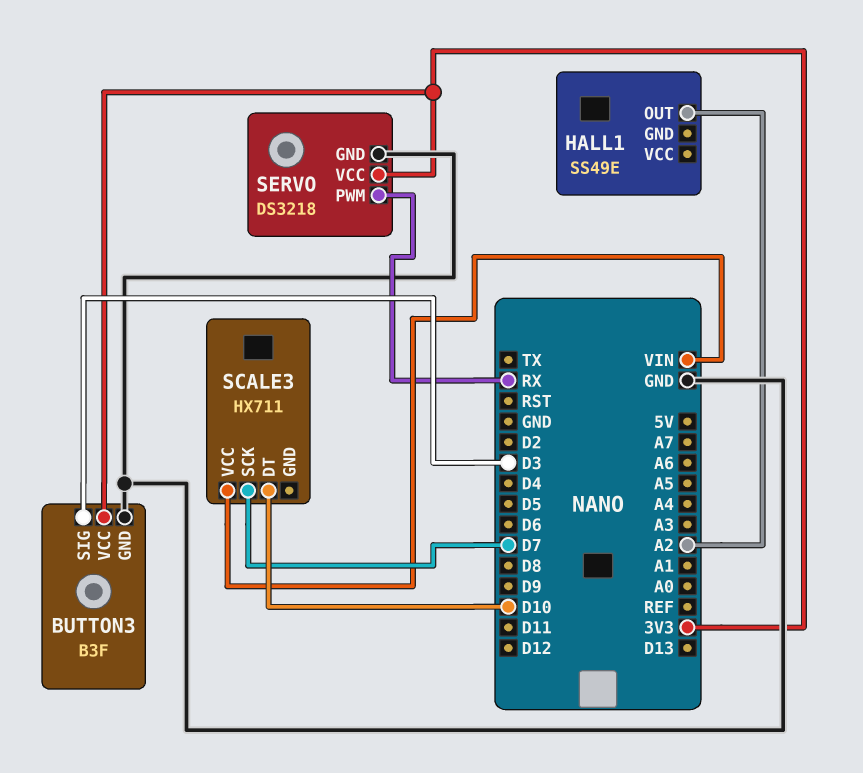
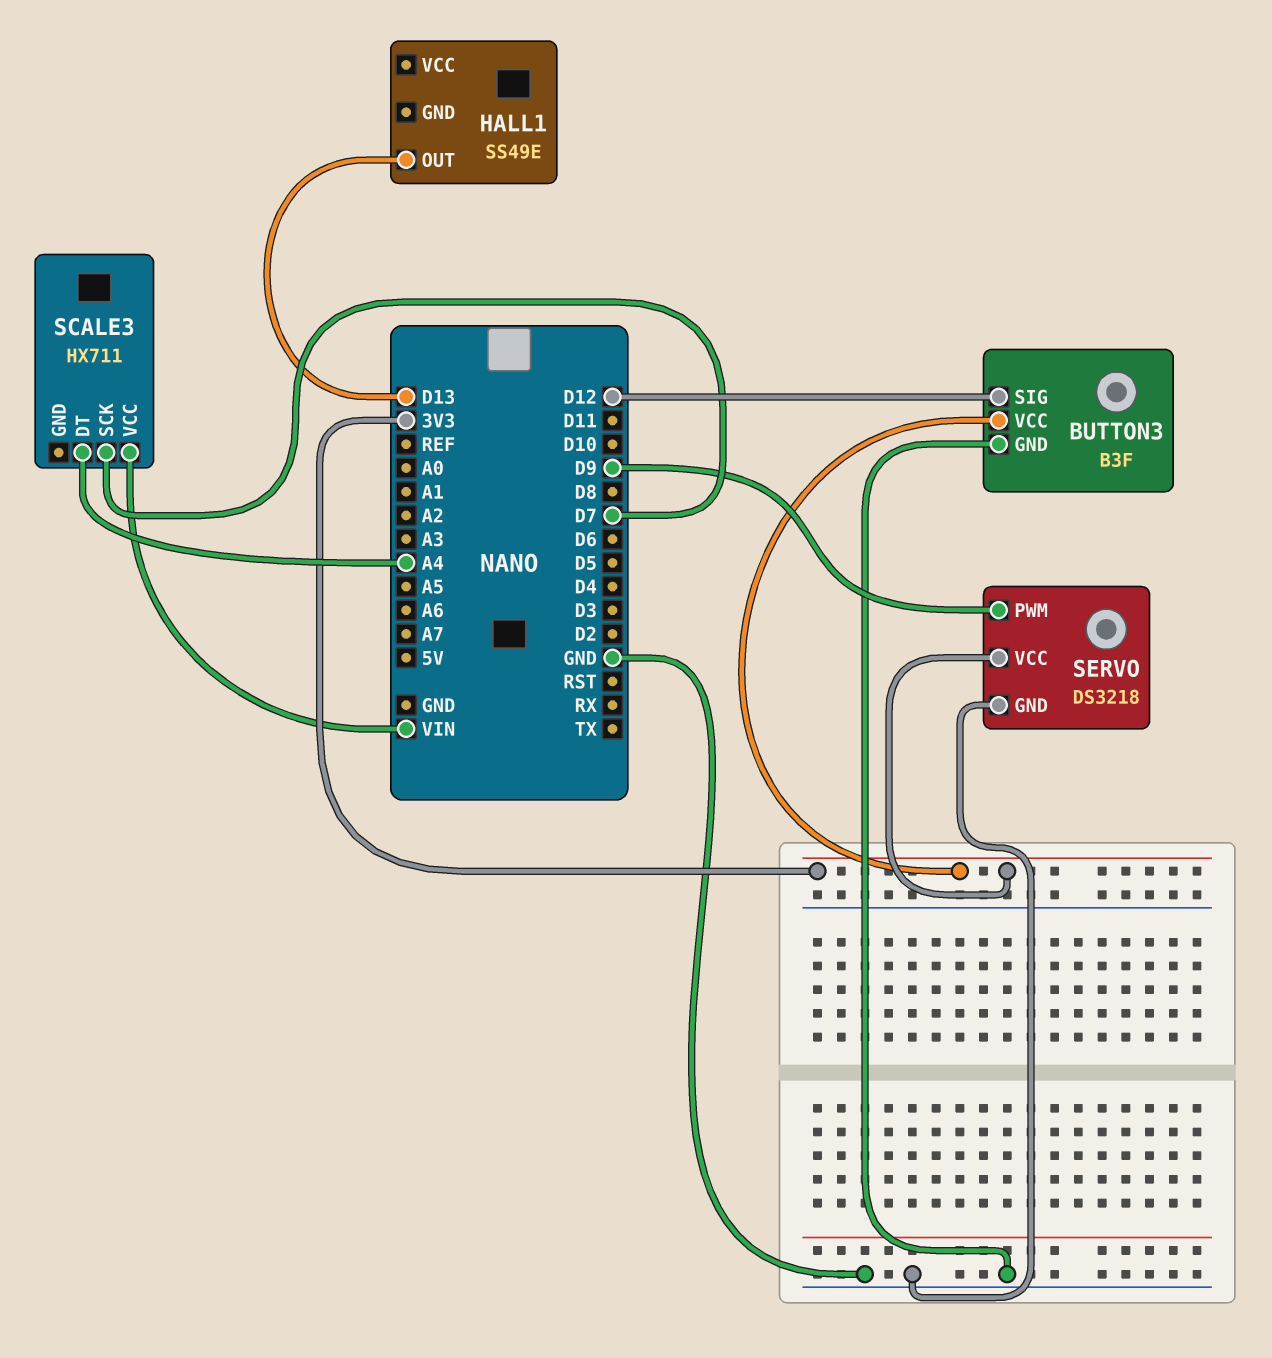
BUTTON3 pin SIG: D3 -> D12
HALL1 pin OUT: A2 -> D13
SCALE3 pin DT: D10 -> A4
SERVO pin PWM: RX -> D9

